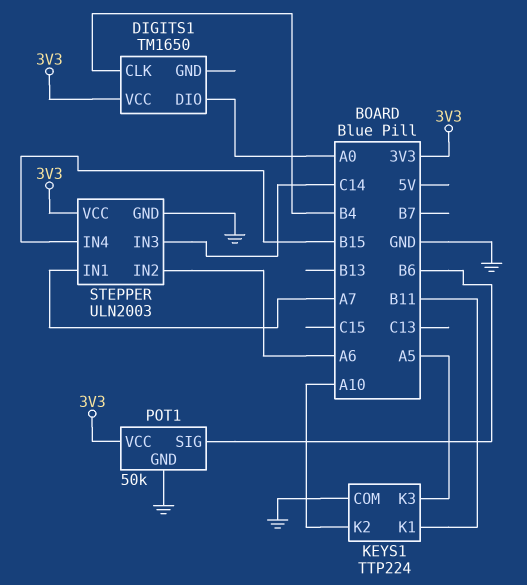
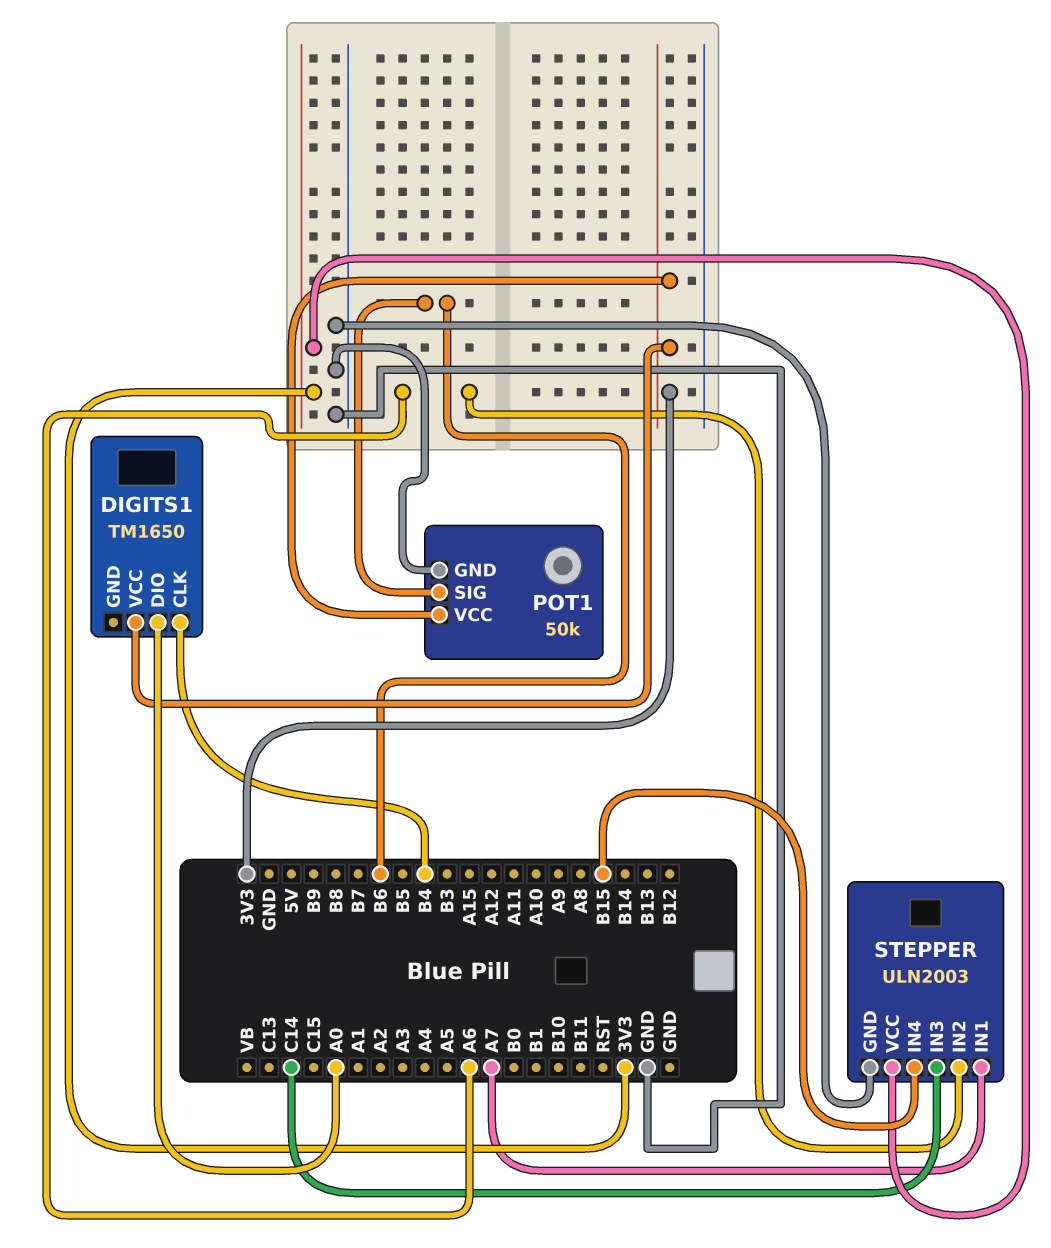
KEYS1: TTP224 -> none
KEYS1 pin COM: GND -> none
KEYS1 pin K1: B11 -> none
KEYS1 pin K2: A10 -> none
KEYS1 pin K3: A5 -> none

